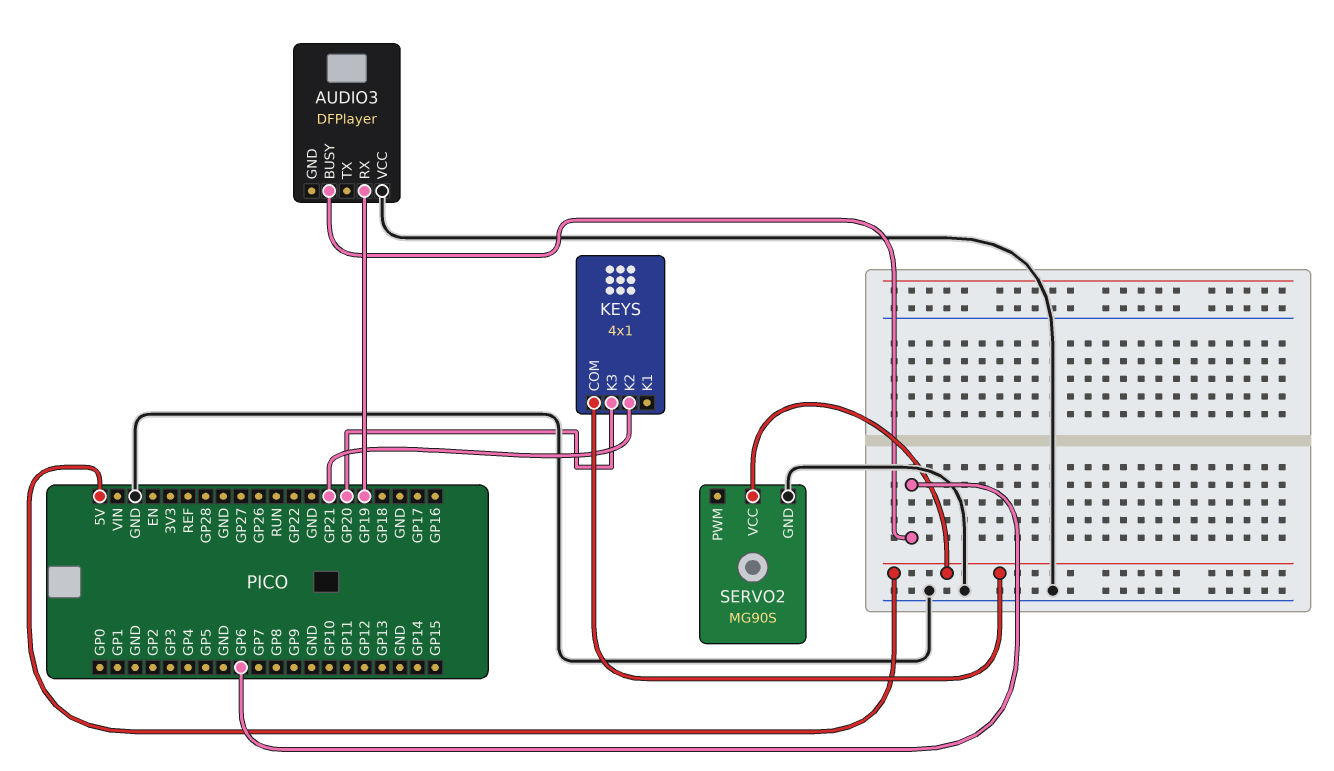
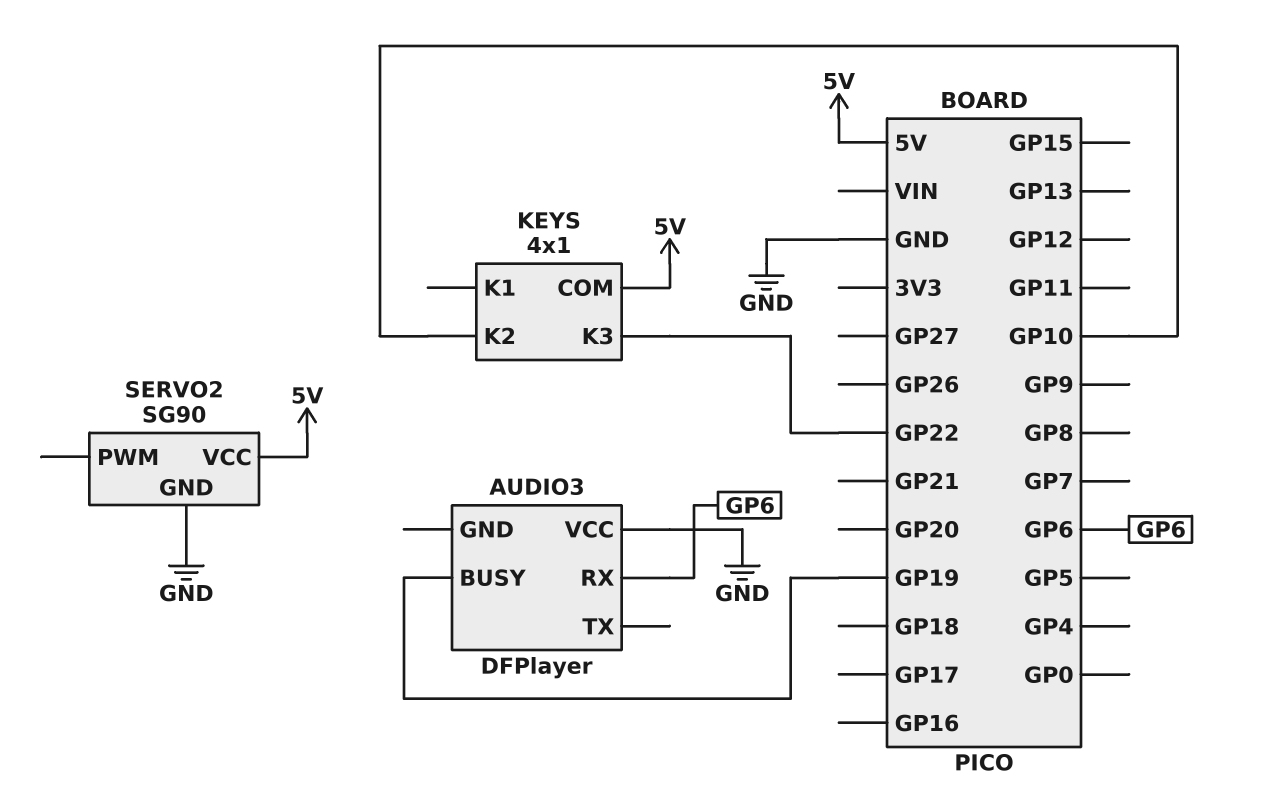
AUDIO3 pin BUSY: GP6 -> GP19
AUDIO3 pin RX: GP19 -> GP6
KEYS pin K2: GP21 -> GP10
KEYS pin K3: GP20 -> GP22
SERVO2: MG90S -> SG90

